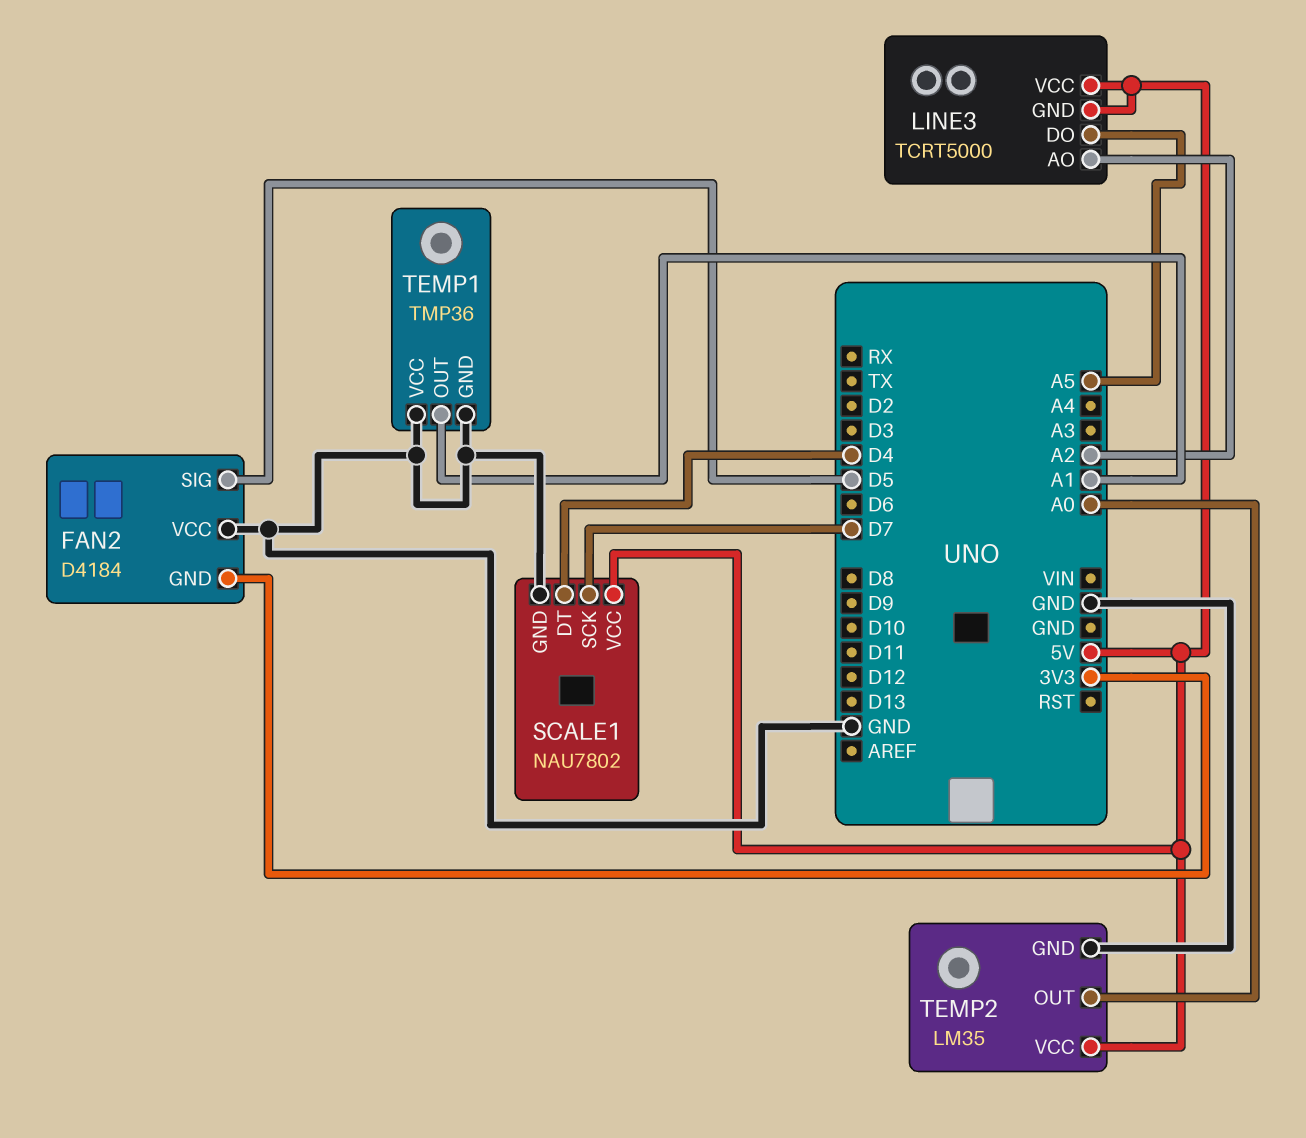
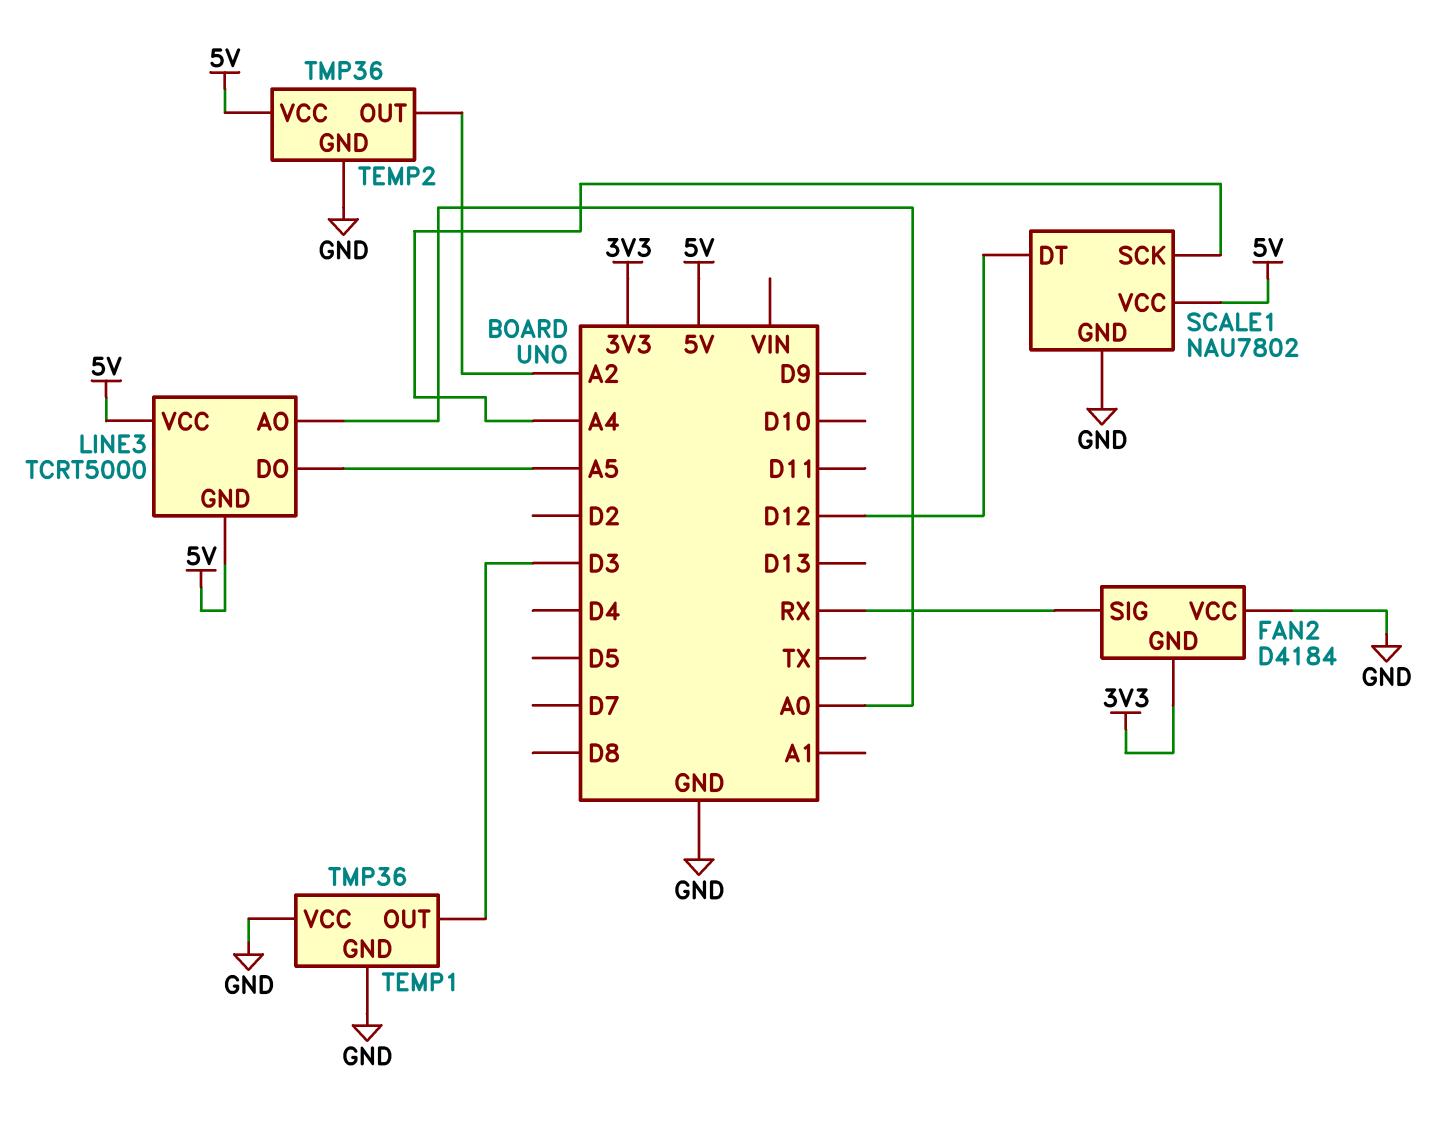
FAN2 pin SIG: D5 -> RX
LINE3 pin AO: A2 -> A0
SCALE1 pin DT: D4 -> D12
SCALE1 pin SCK: D7 -> A4
TEMP1 pin OUT: A1 -> D3
TEMP2: LM35 -> TMP36
TEMP2 pin OUT: A0 -> A2

